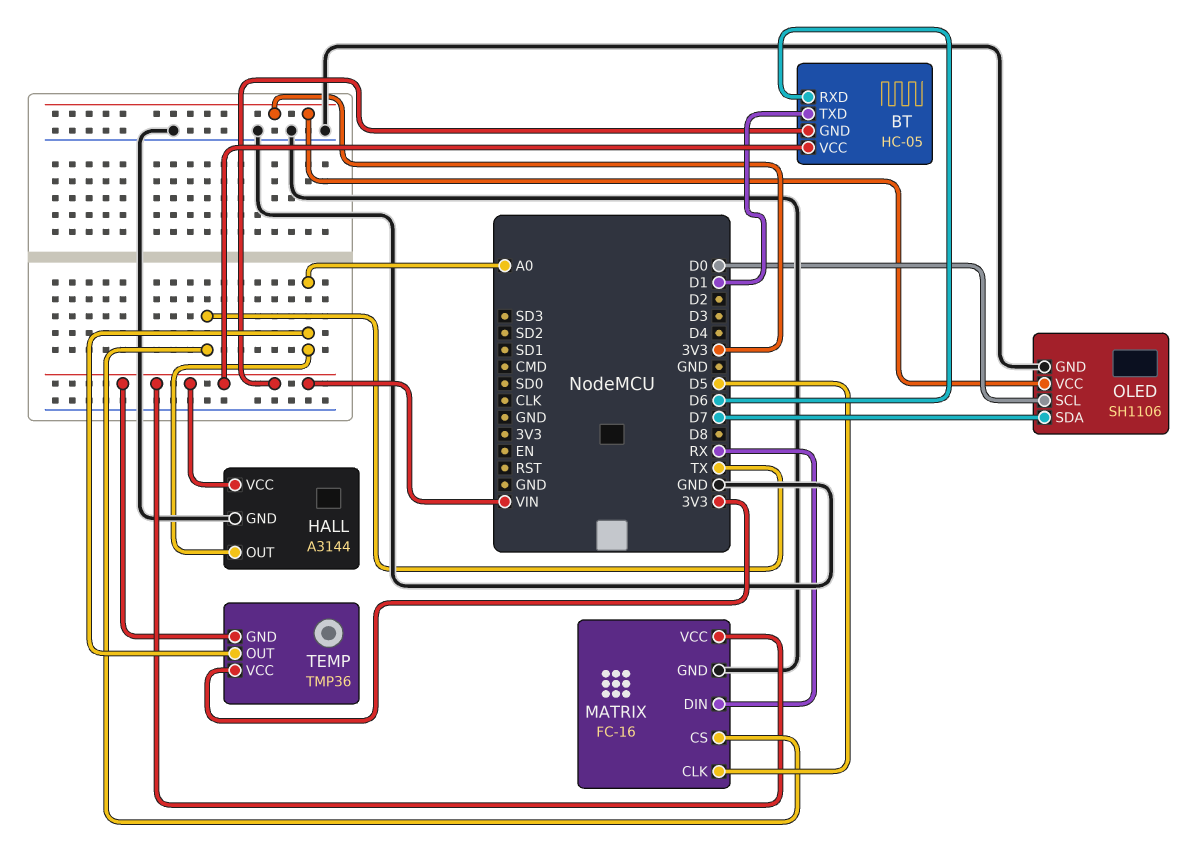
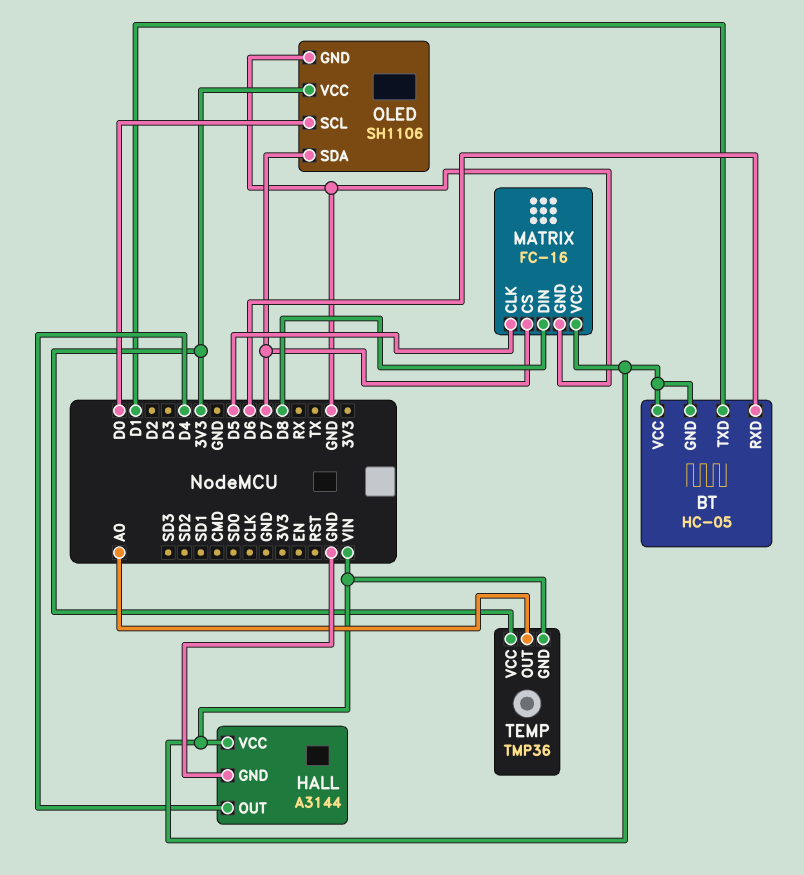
HALL pin OUT: A0 -> D4
MATRIX pin CS: TX -> D7
MATRIX pin DIN: RX -> D8

